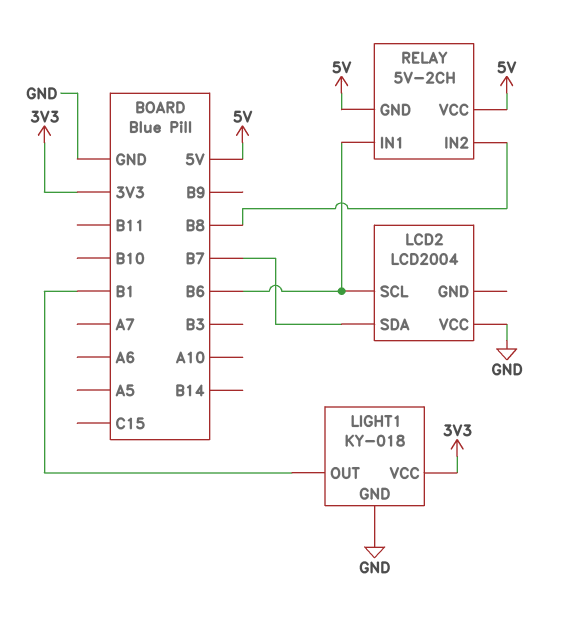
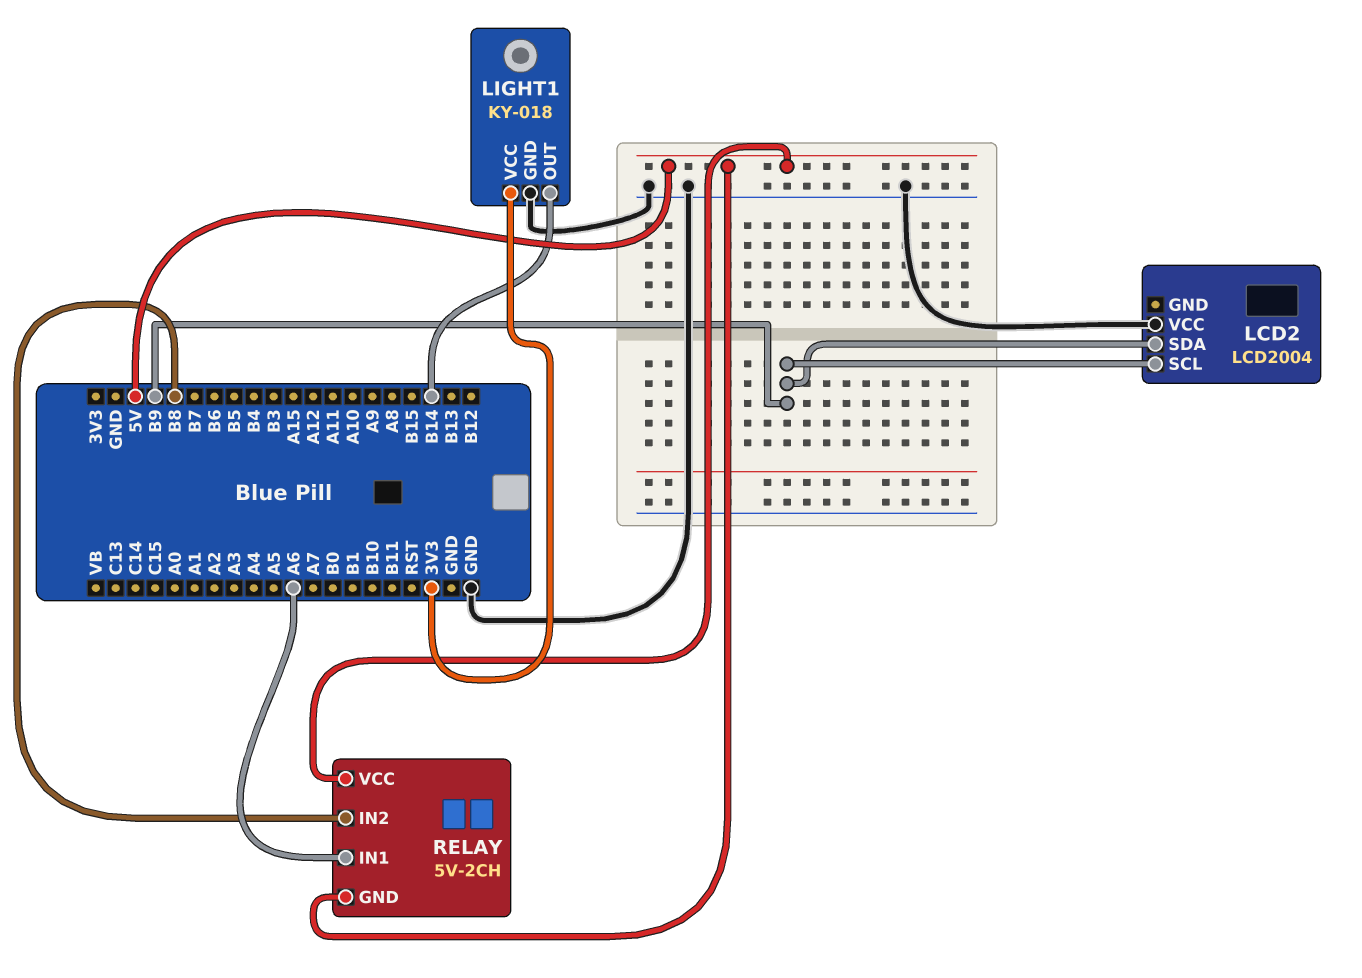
LCD2 pin SCL: B6 -> B9
LCD2 pin SDA: B7 -> B9
LIGHT1 pin OUT: B1 -> B14
RELAY pin IN1: B6 -> A6

